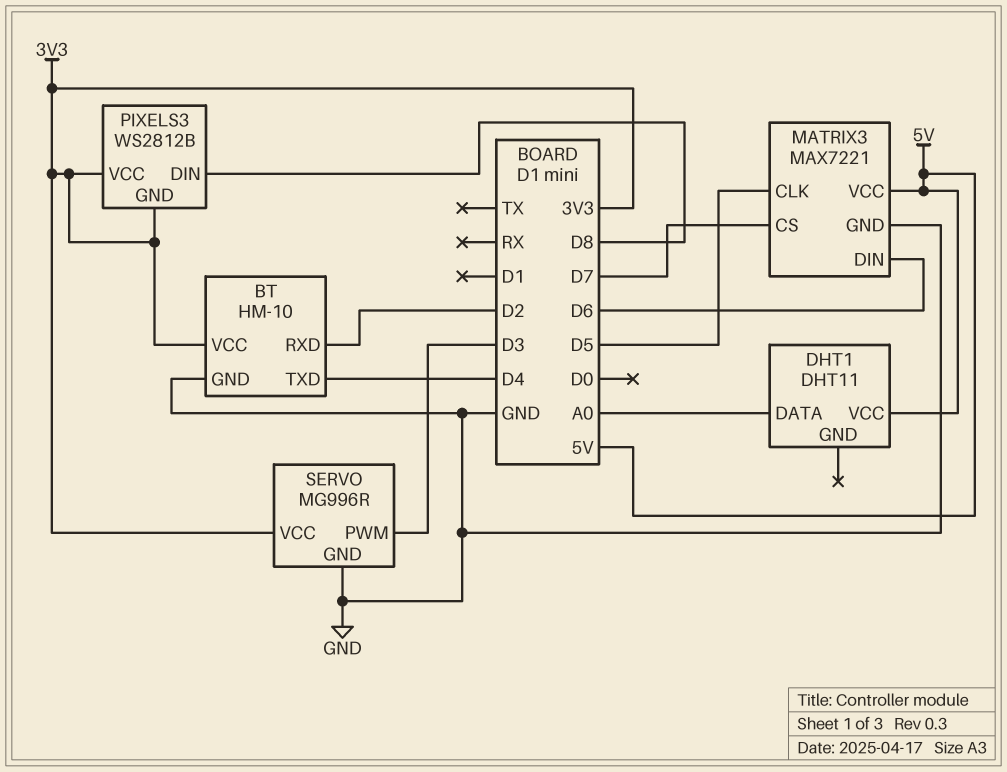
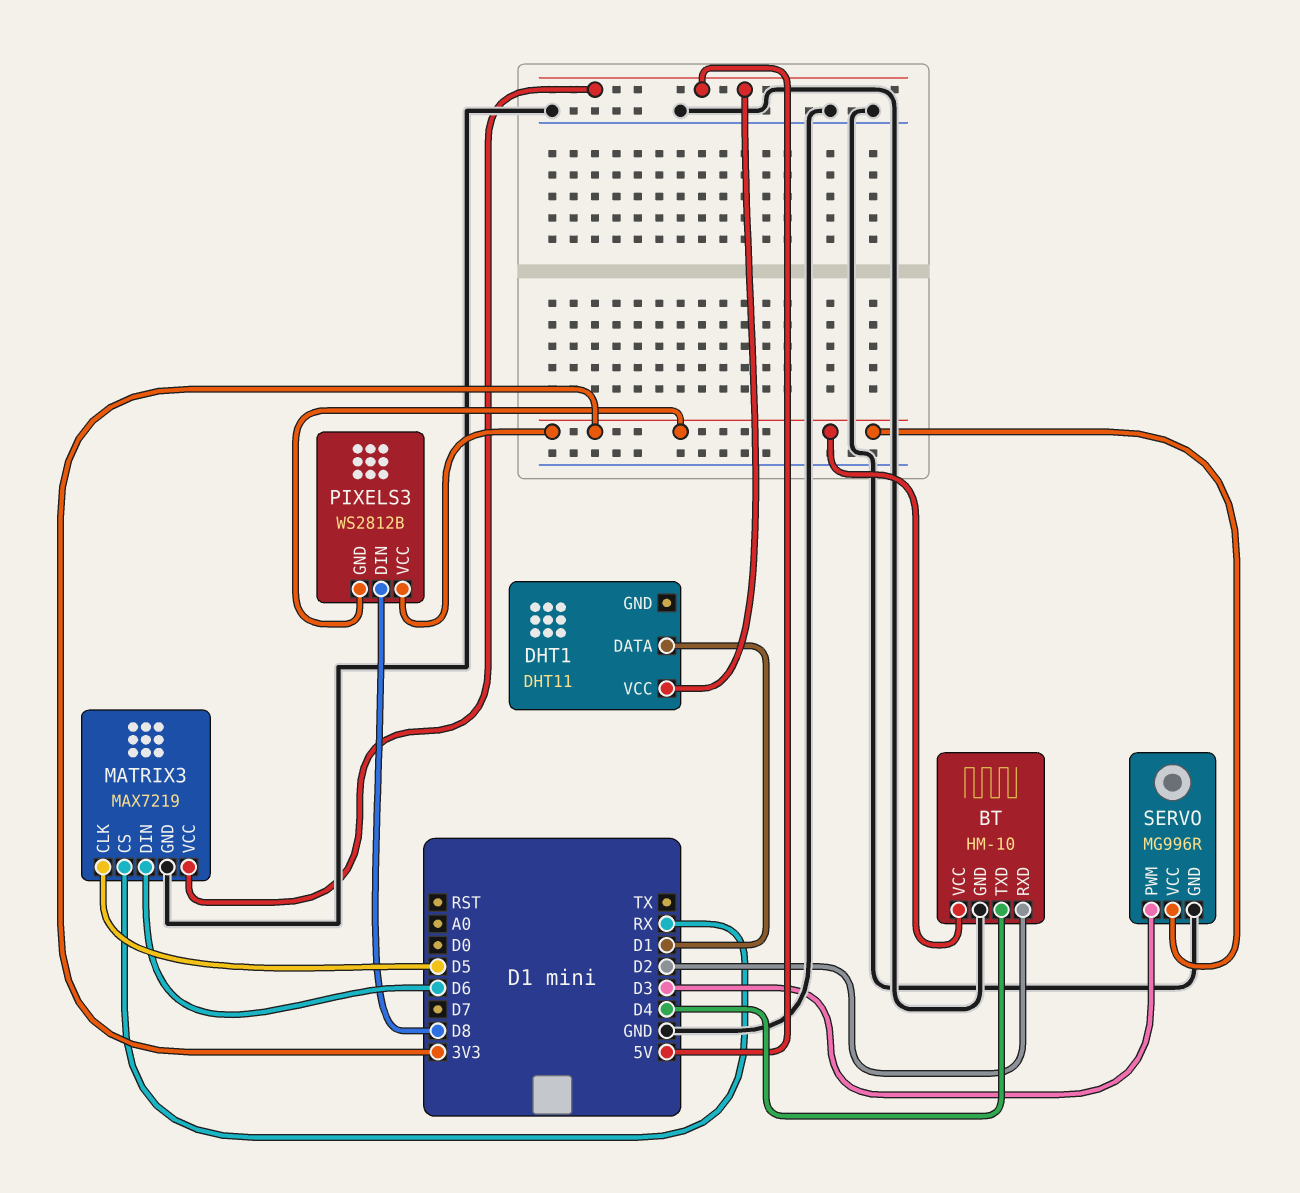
DHT1 pin DATA: A0 -> D1
MATRIX3: MAX7221 -> MAX7219
MATRIX3 pin CS: D7 -> RX

